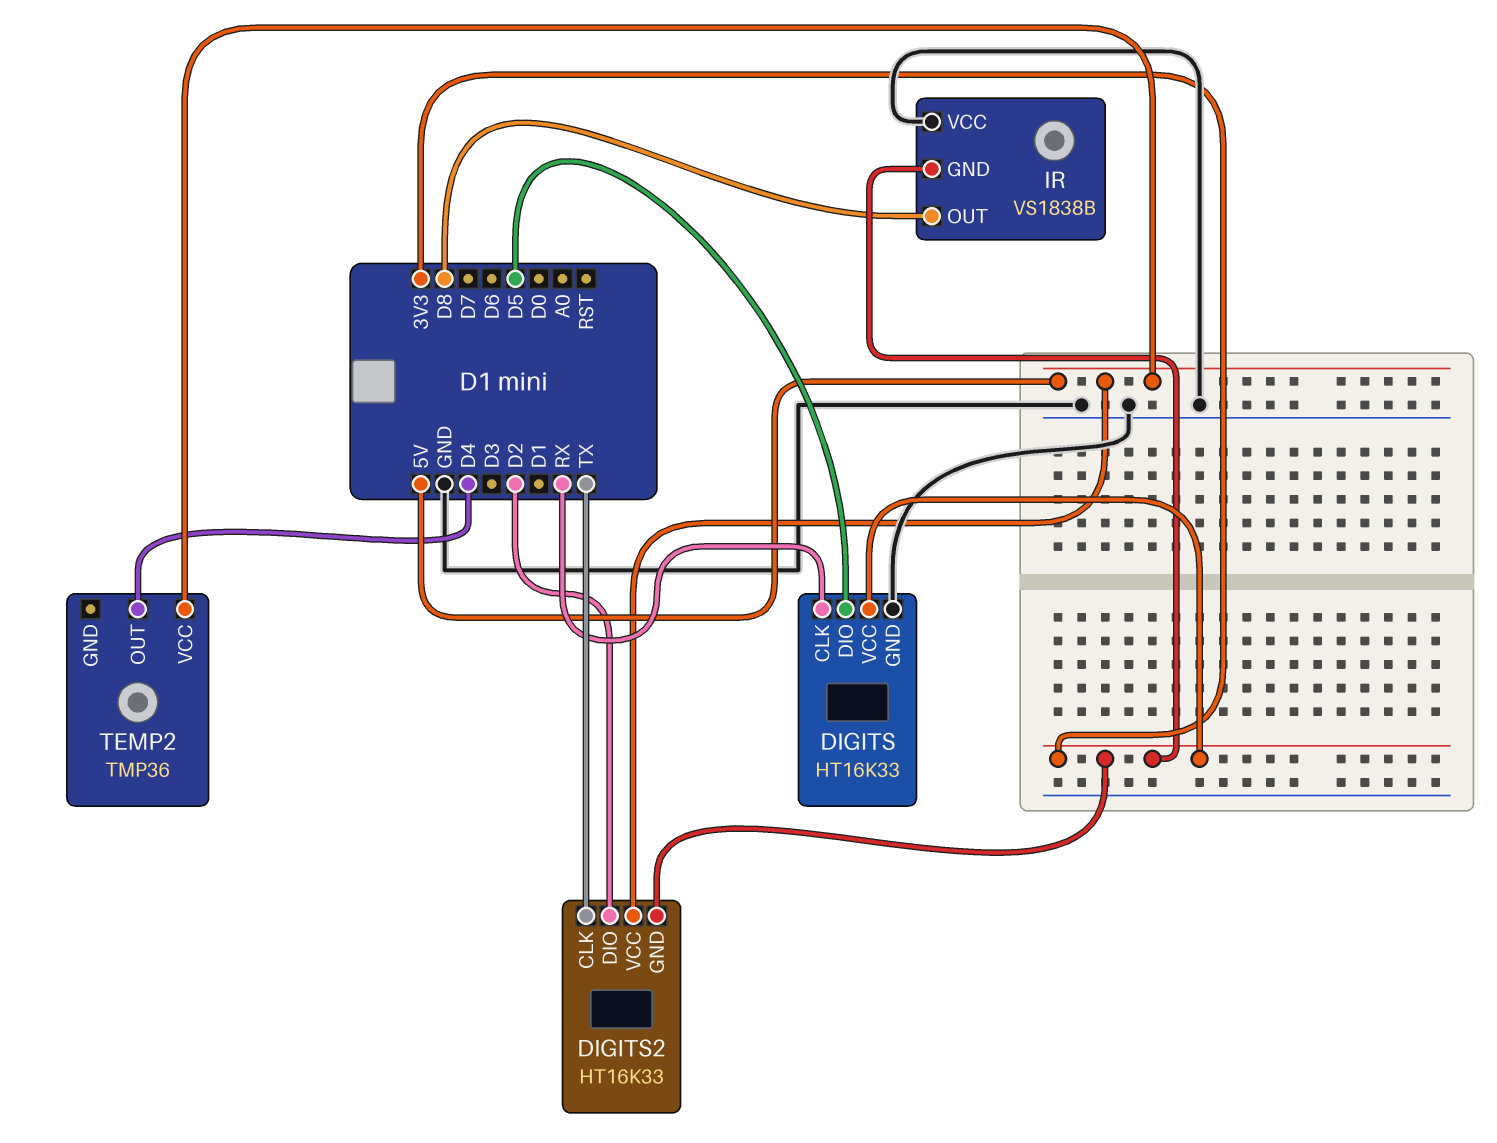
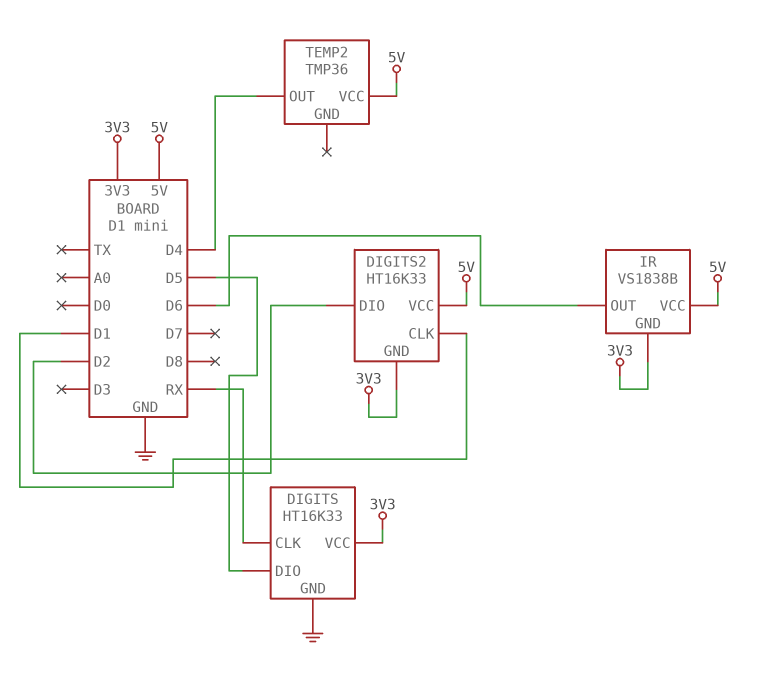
DIGITS2 pin CLK: TX -> D1
IR pin OUT: D8 -> D6
IR pin VCC: GND -> 5V

